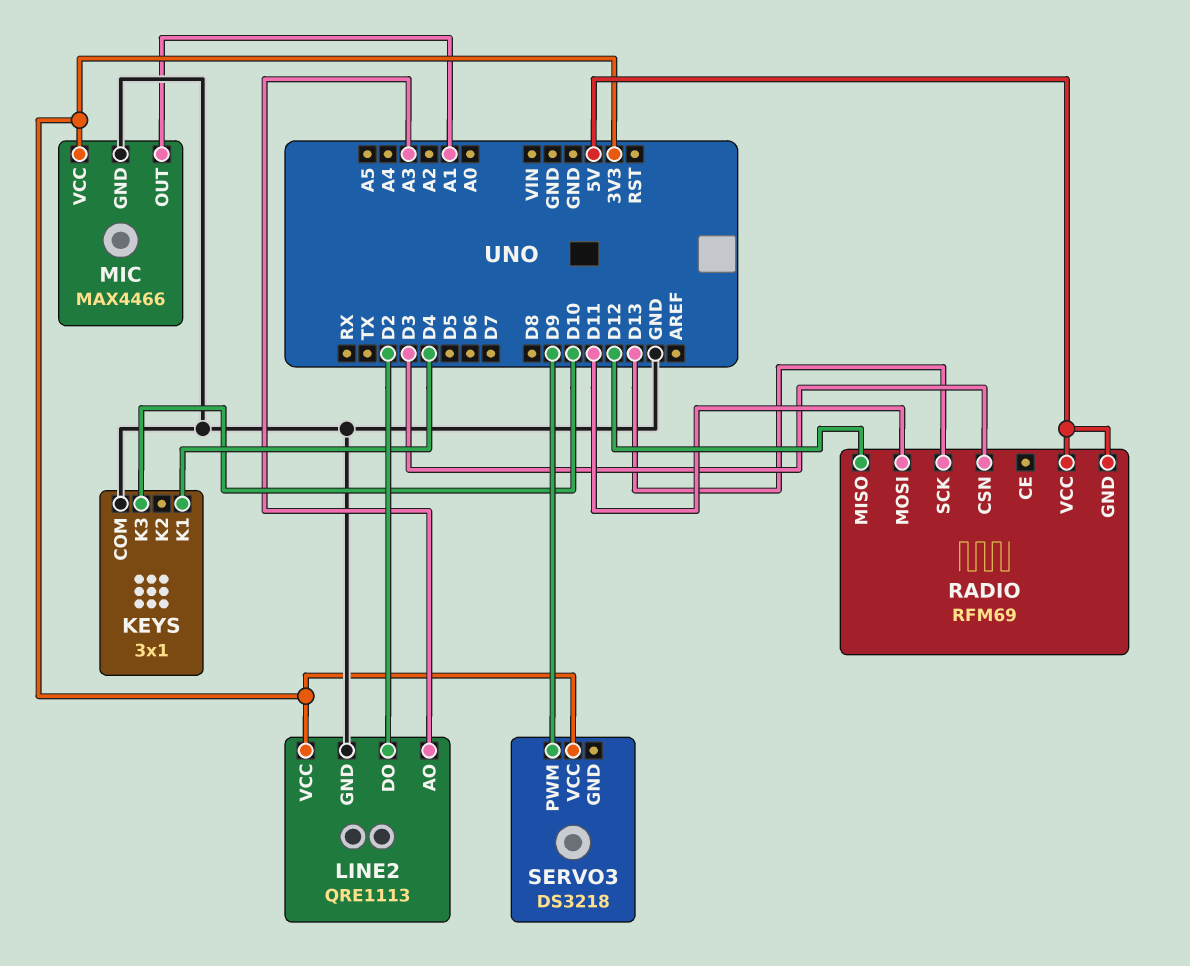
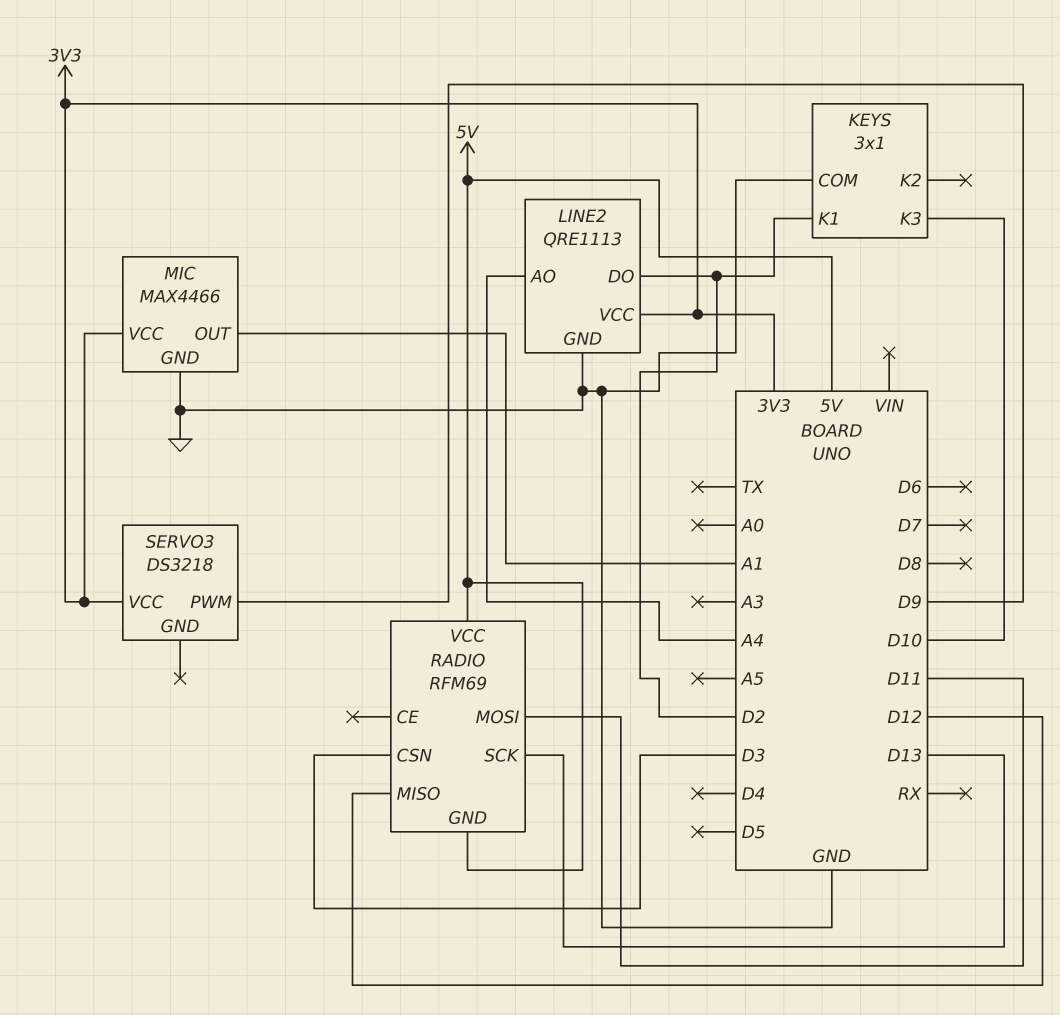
KEYS pin K1: D4 -> D2
LINE2 pin AO: A3 -> A4

